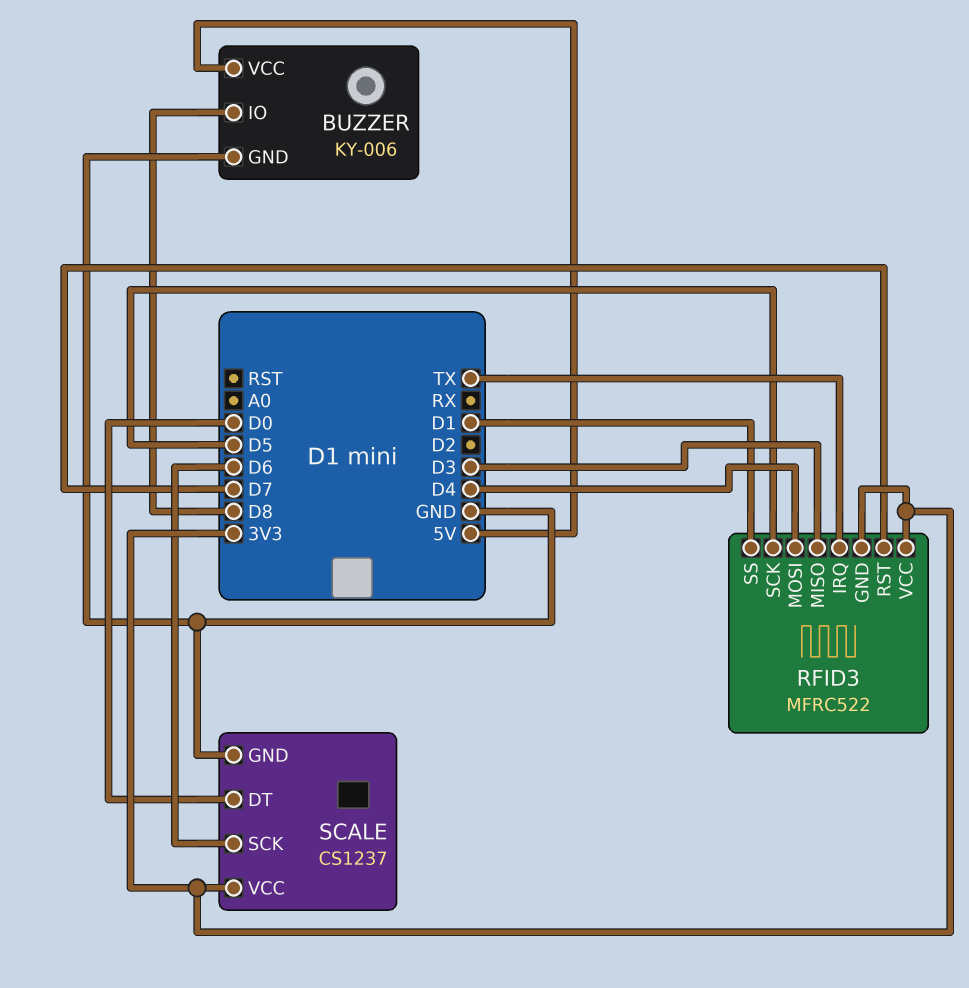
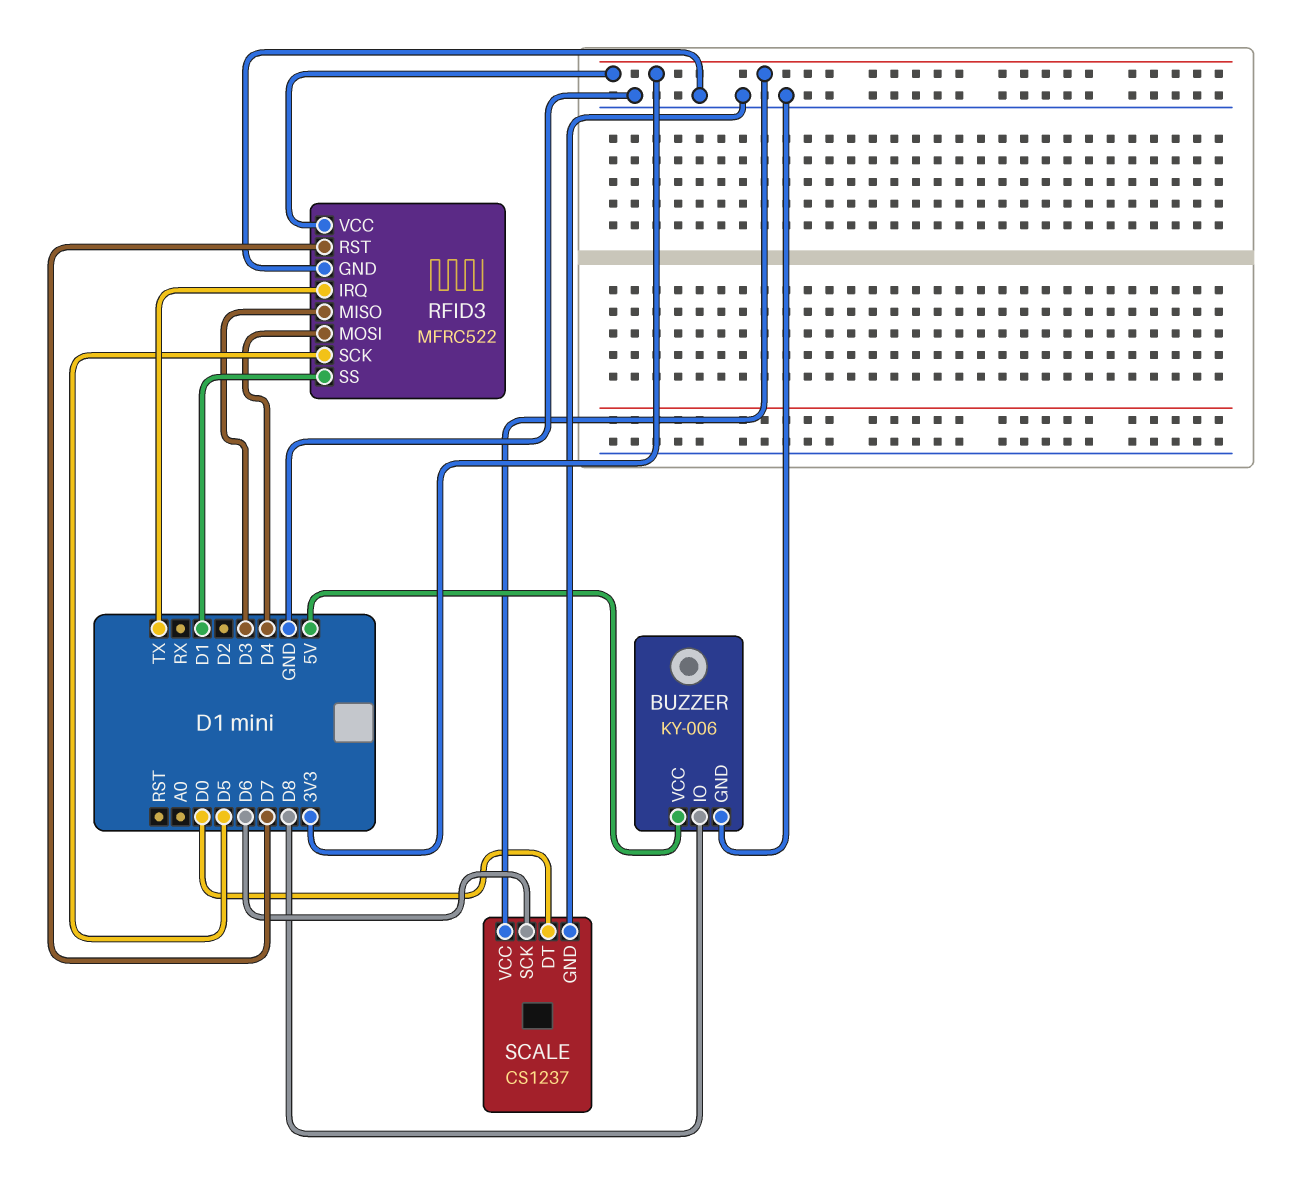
RFID3 pin GND: 3V3 -> GND

